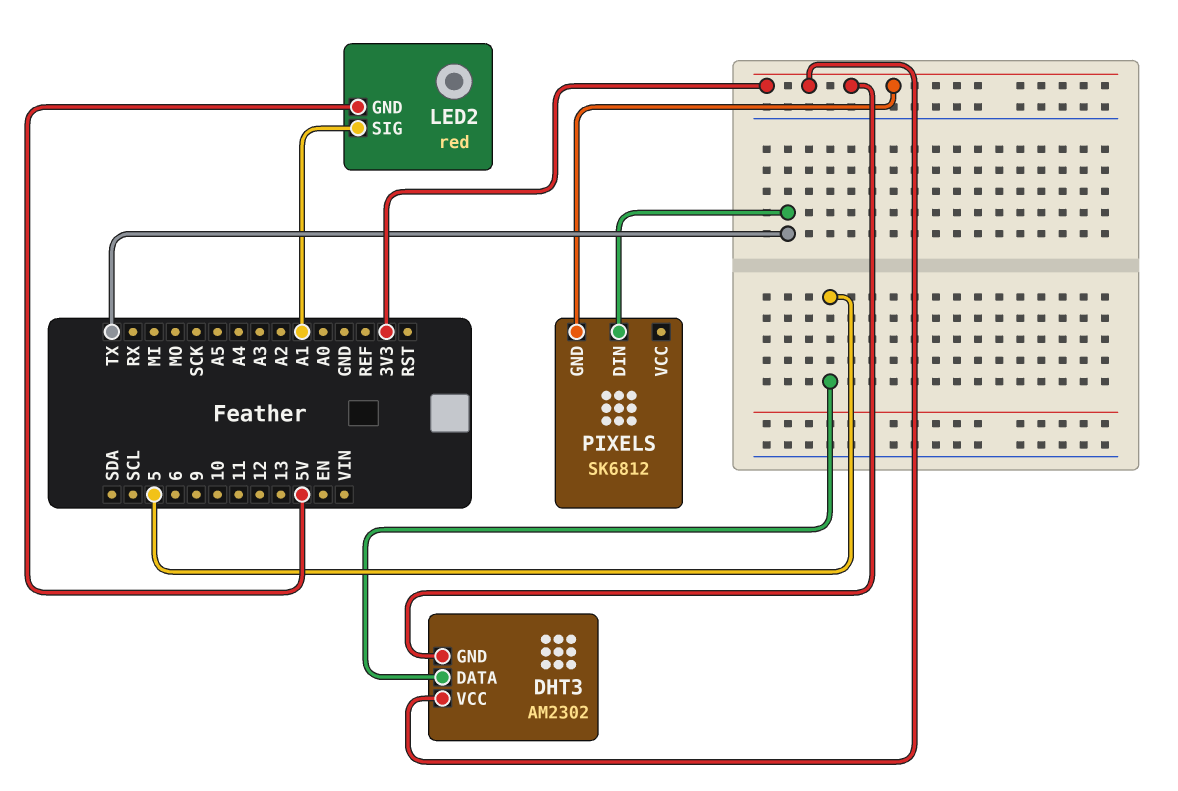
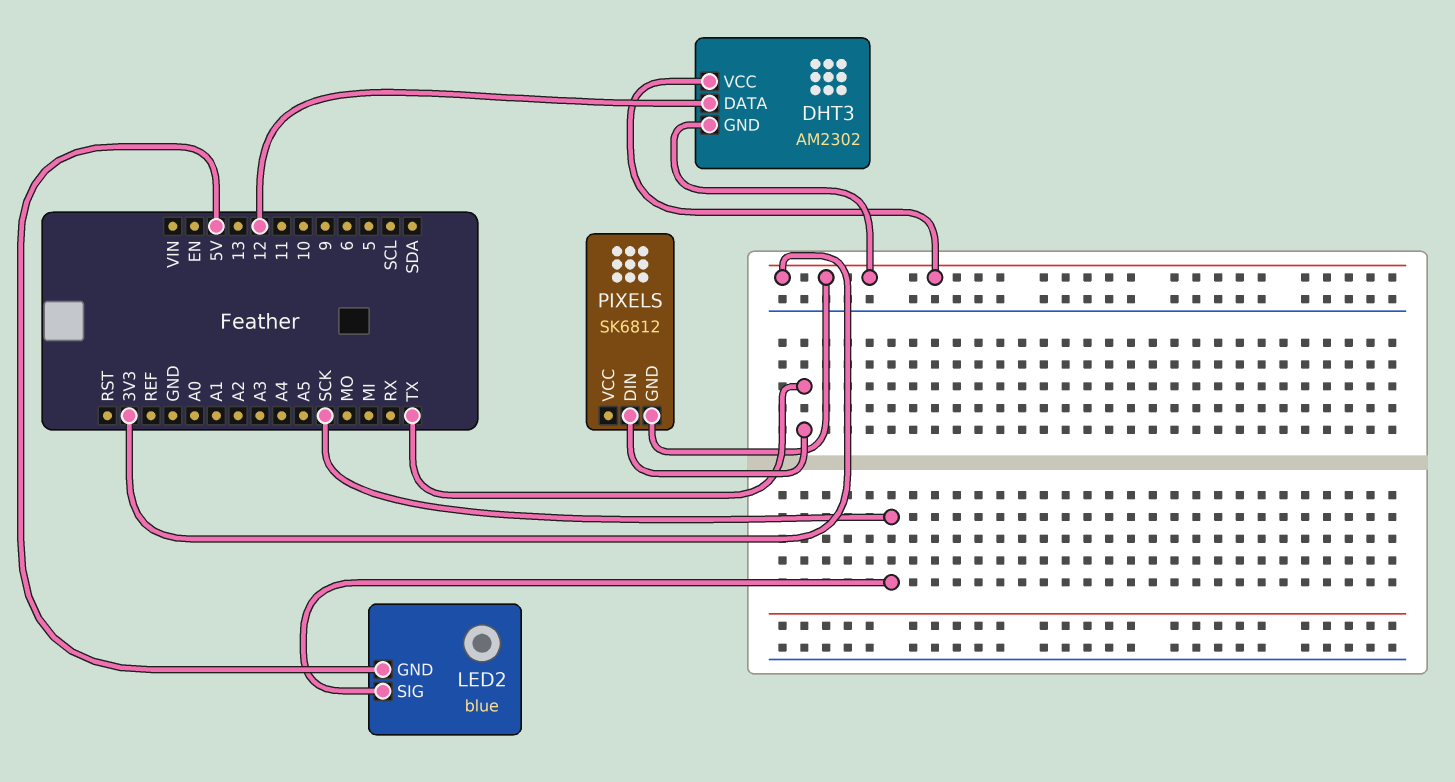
DHT3 pin DATA: 5 -> 12
LED2: red -> blue
LED2 pin SIG: A1 -> SCK

